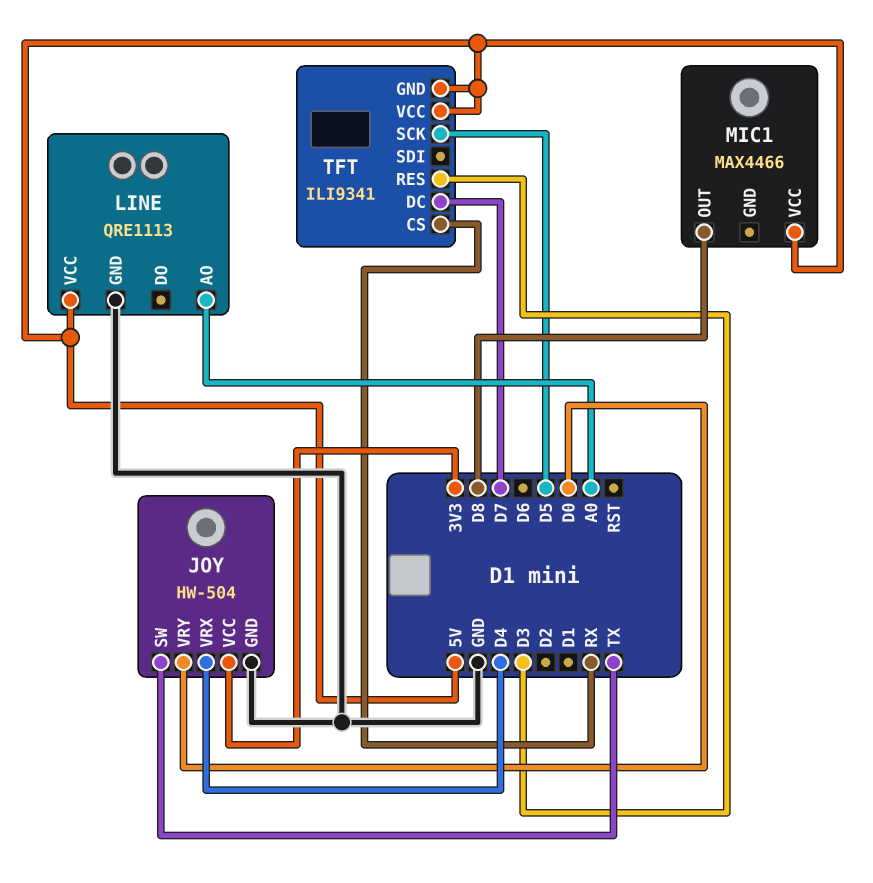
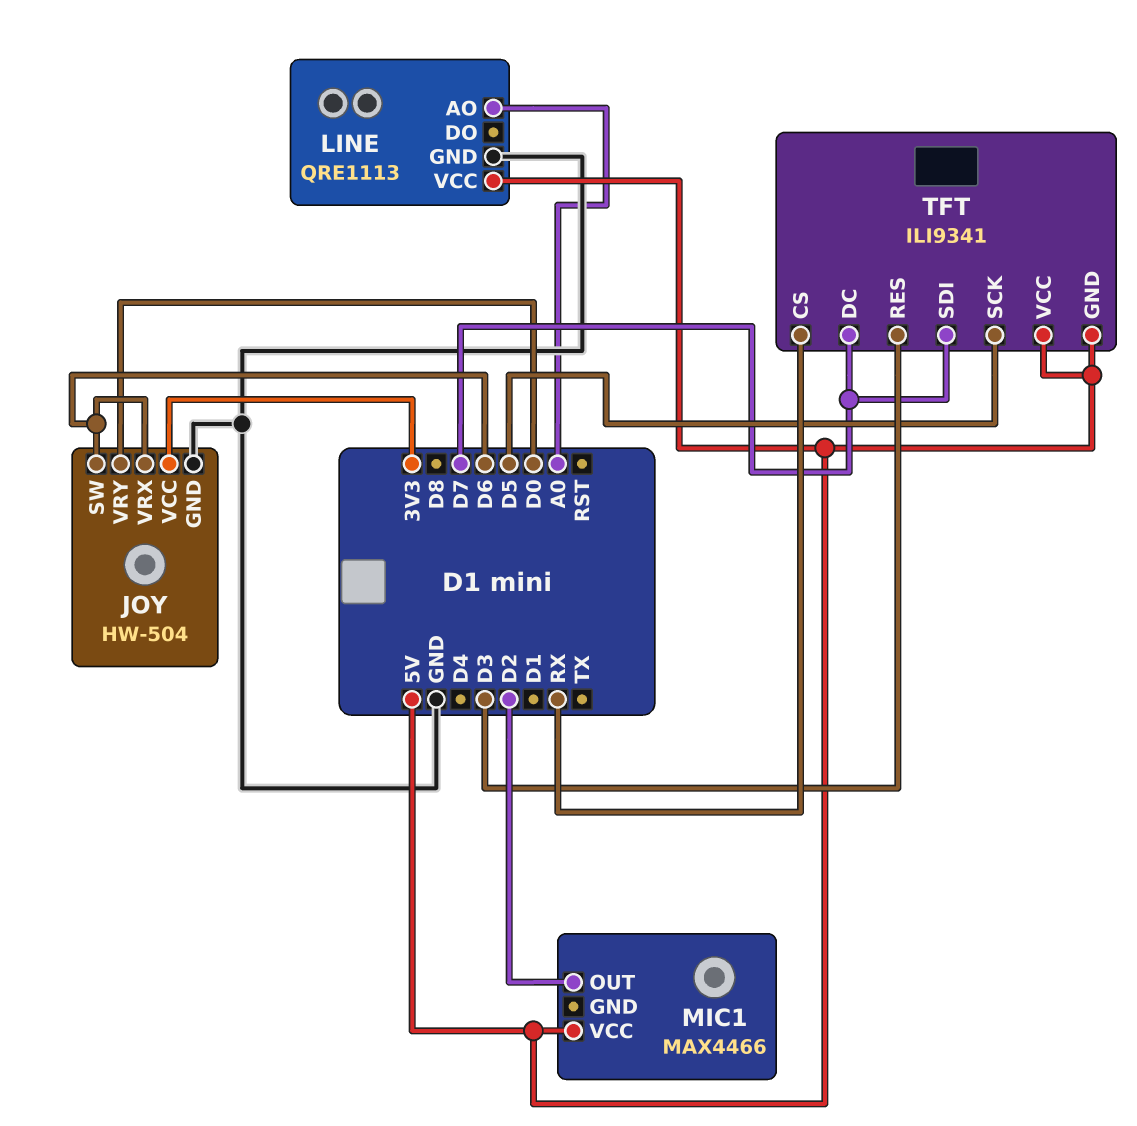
JOY pin SW: TX -> D6
JOY pin VRX: D4 -> D6
MIC1 pin OUT: D8 -> D2
TFT pin SDI: none -> D7

